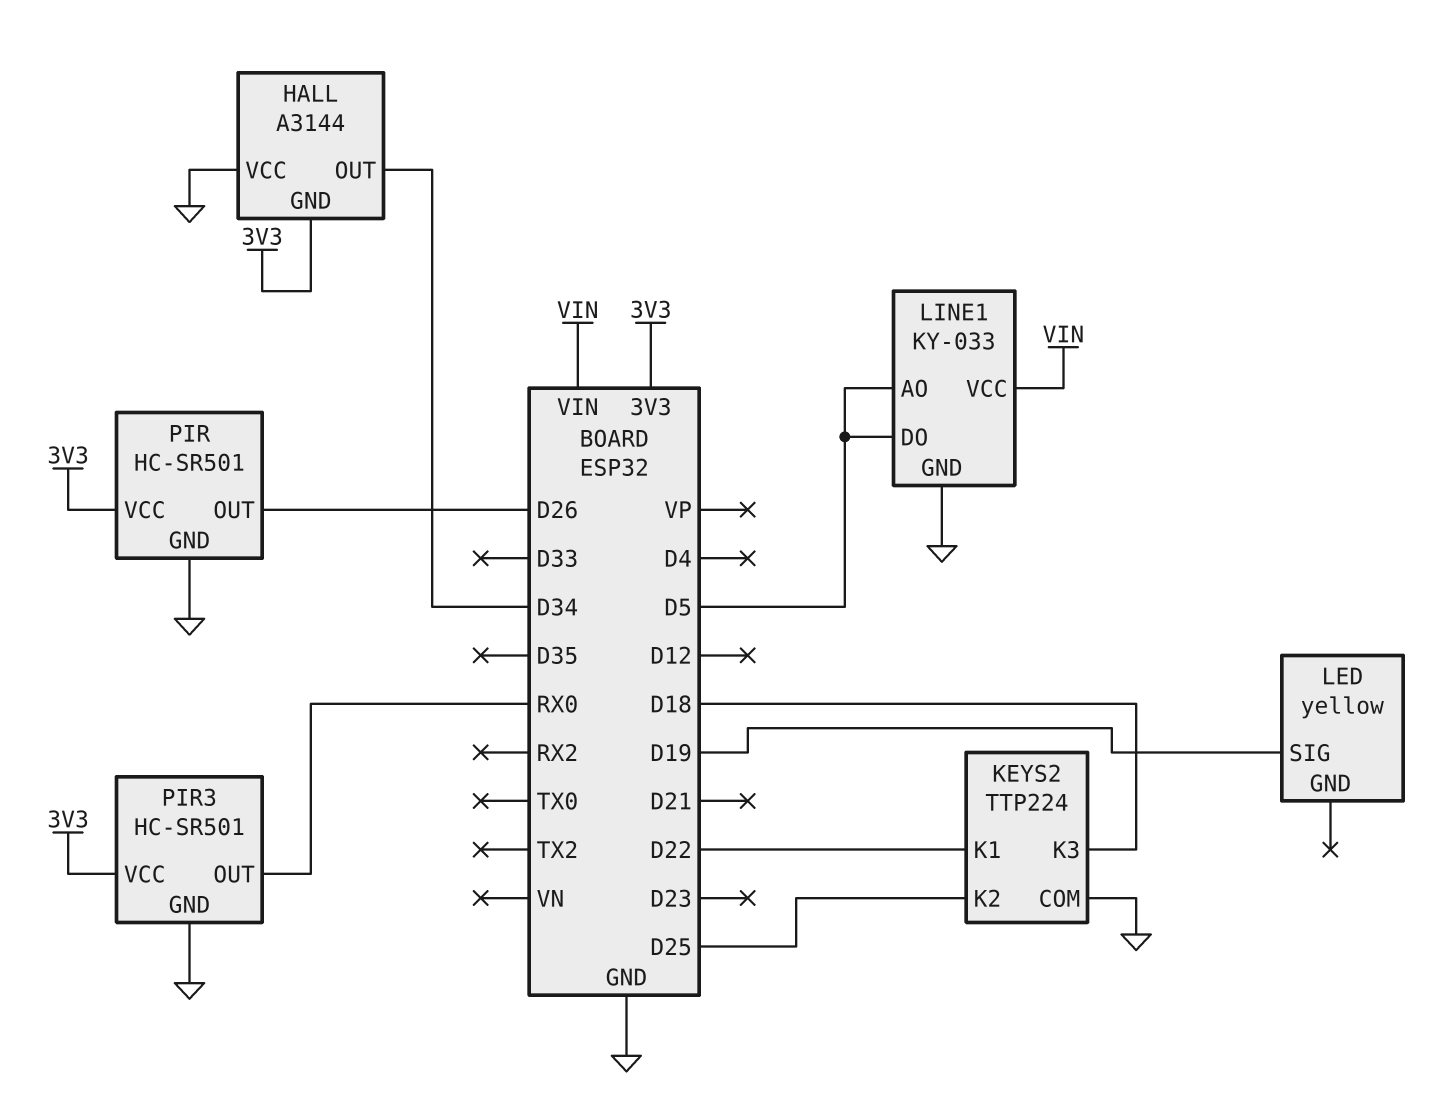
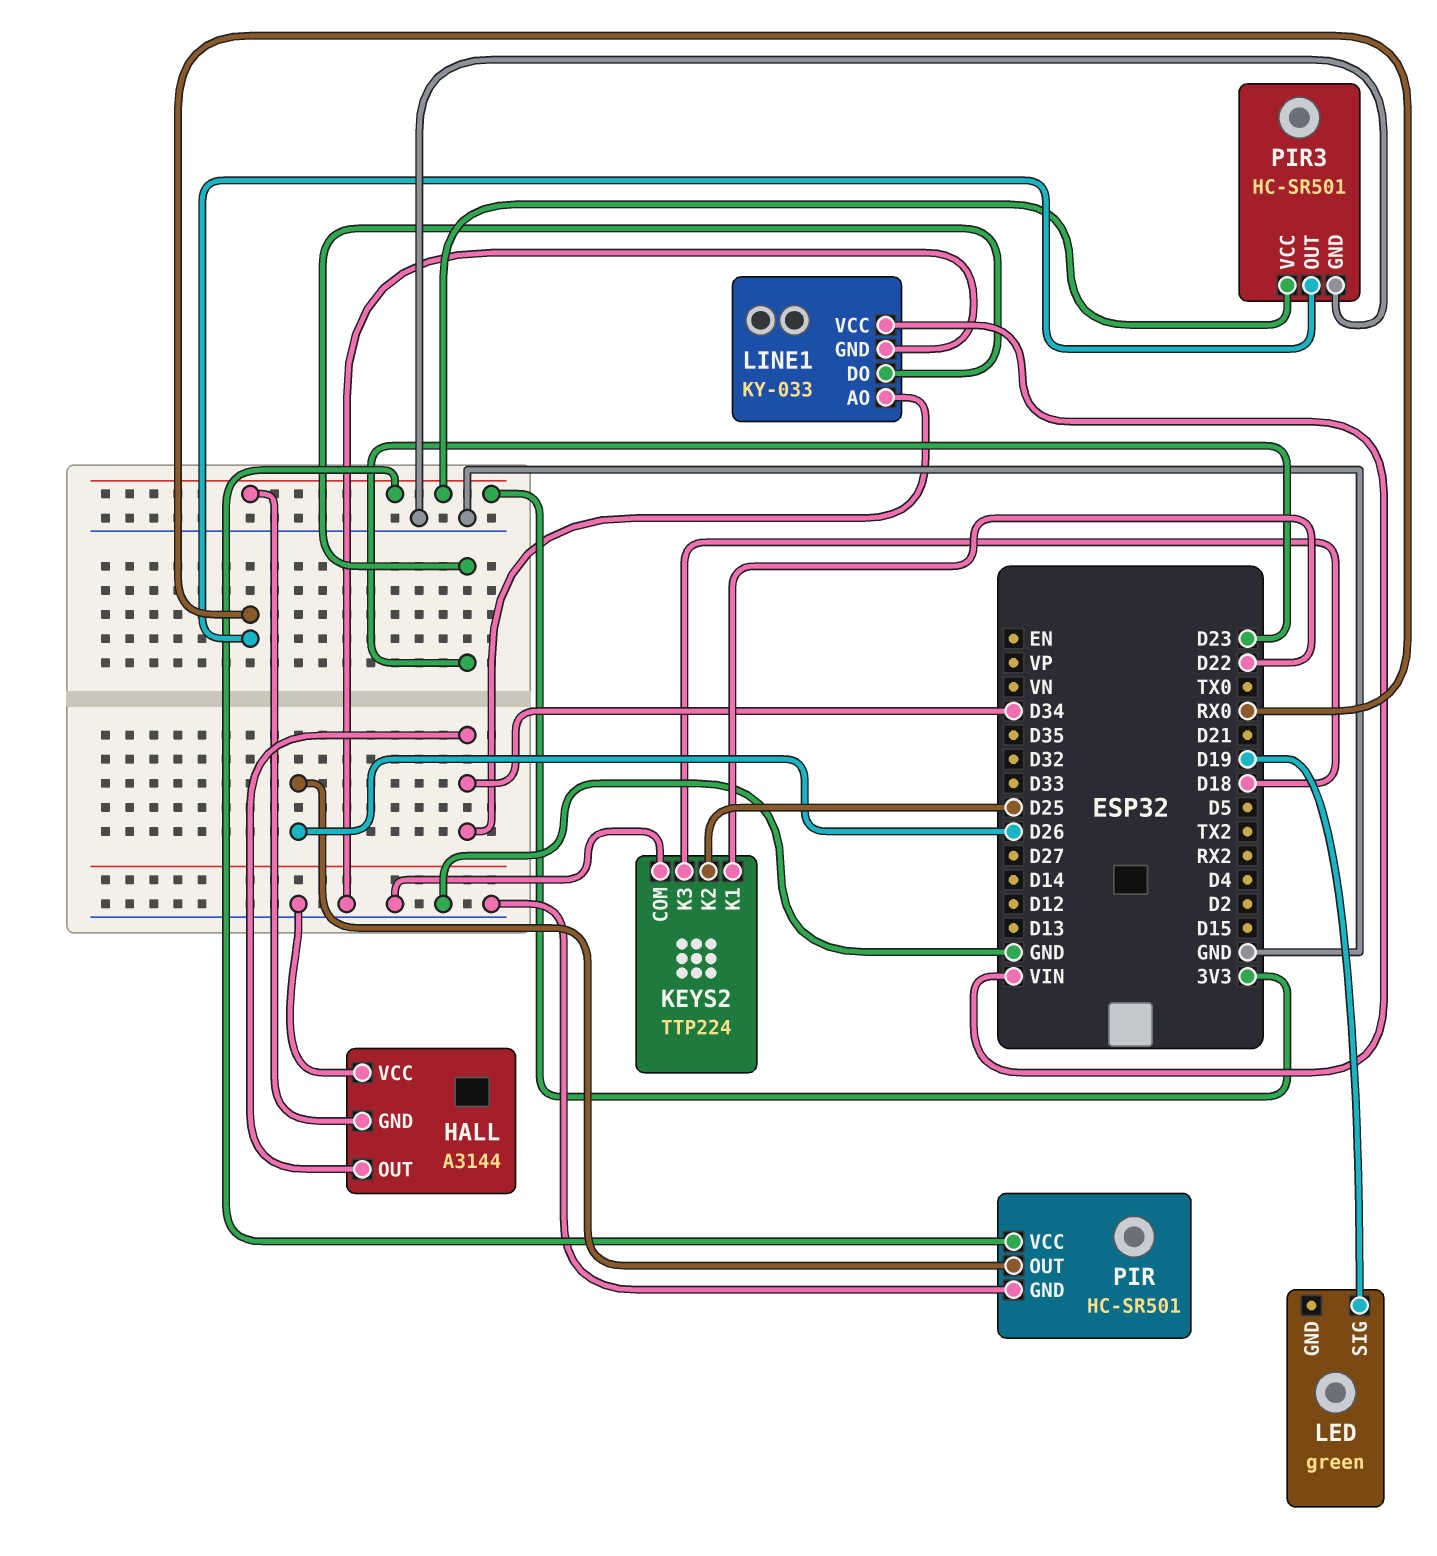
LED: yellow -> green
LINE1 pin AO: D5 -> D34
LINE1 pin DO: D5 -> D23

